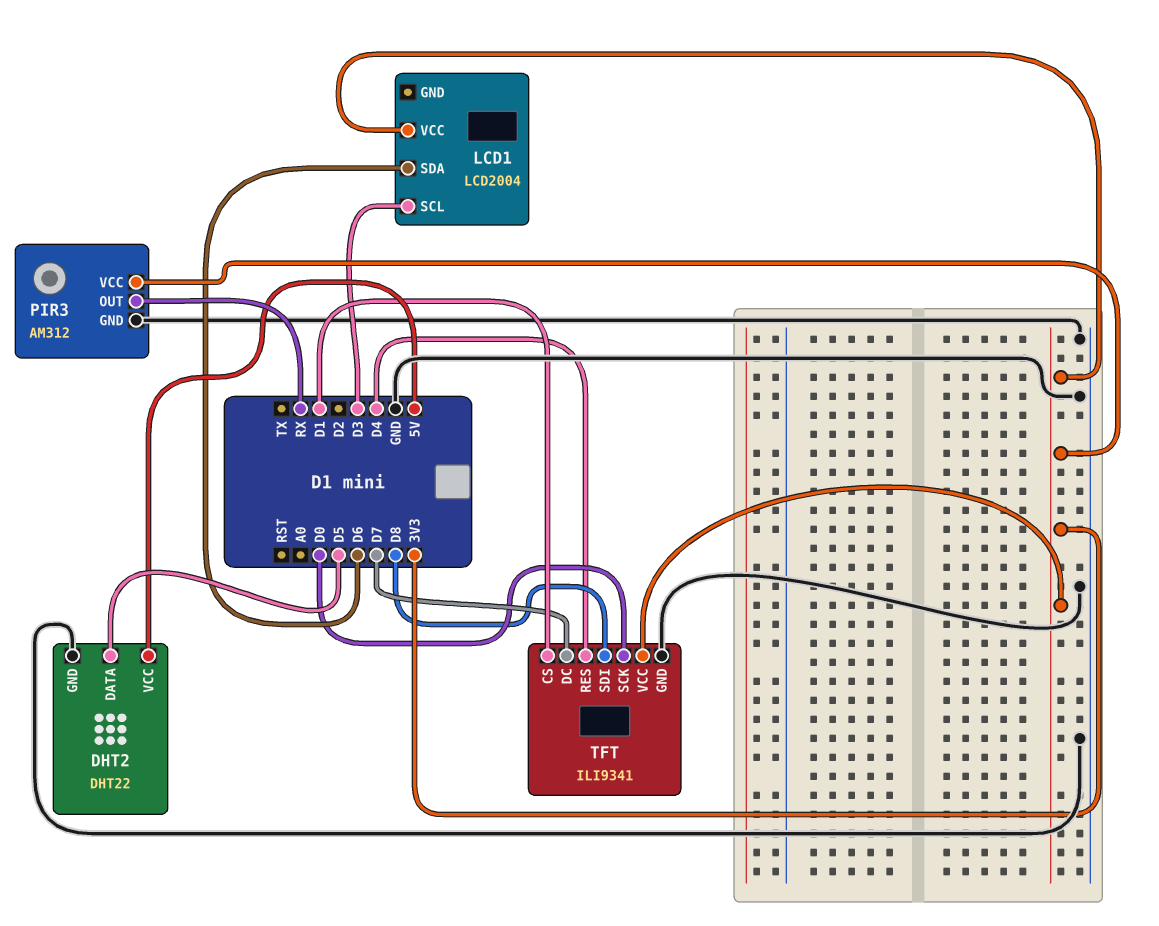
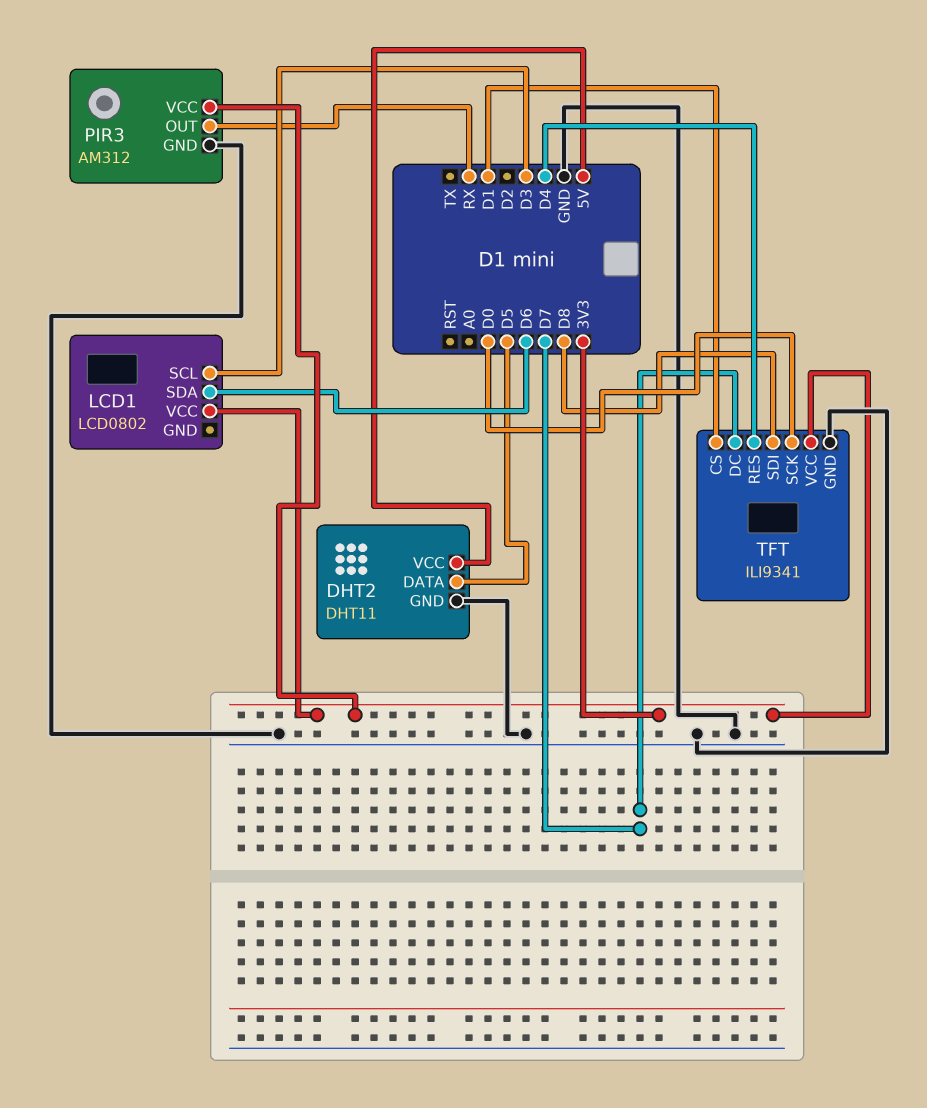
DHT2: DHT22 -> DHT11
LCD1: LCD2004 -> LCD0802

